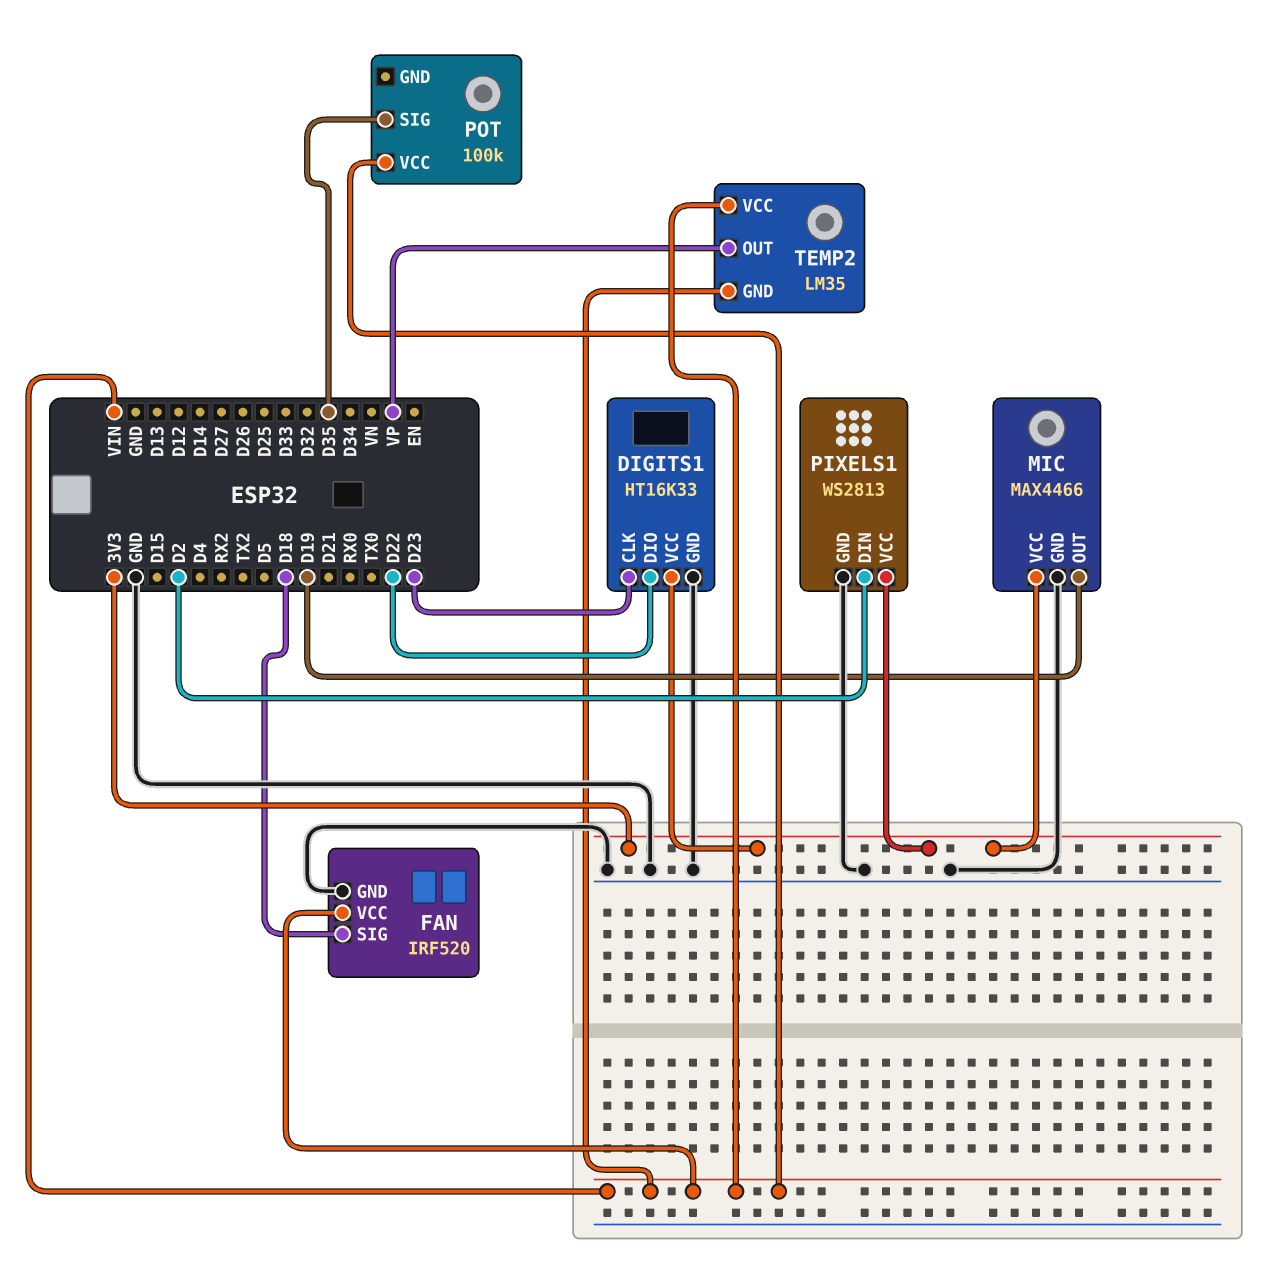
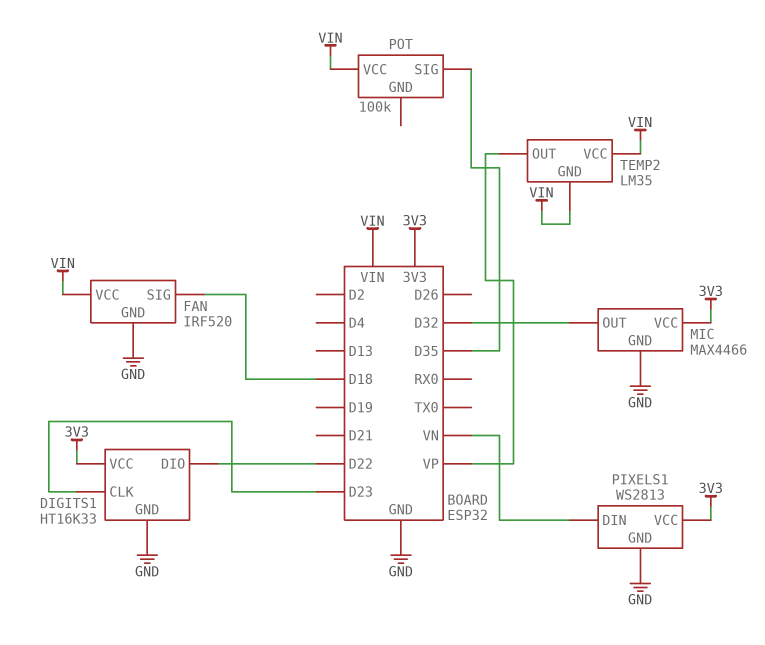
MIC pin OUT: D19 -> D32
PIXELS1 pin DIN: D2 -> VN

